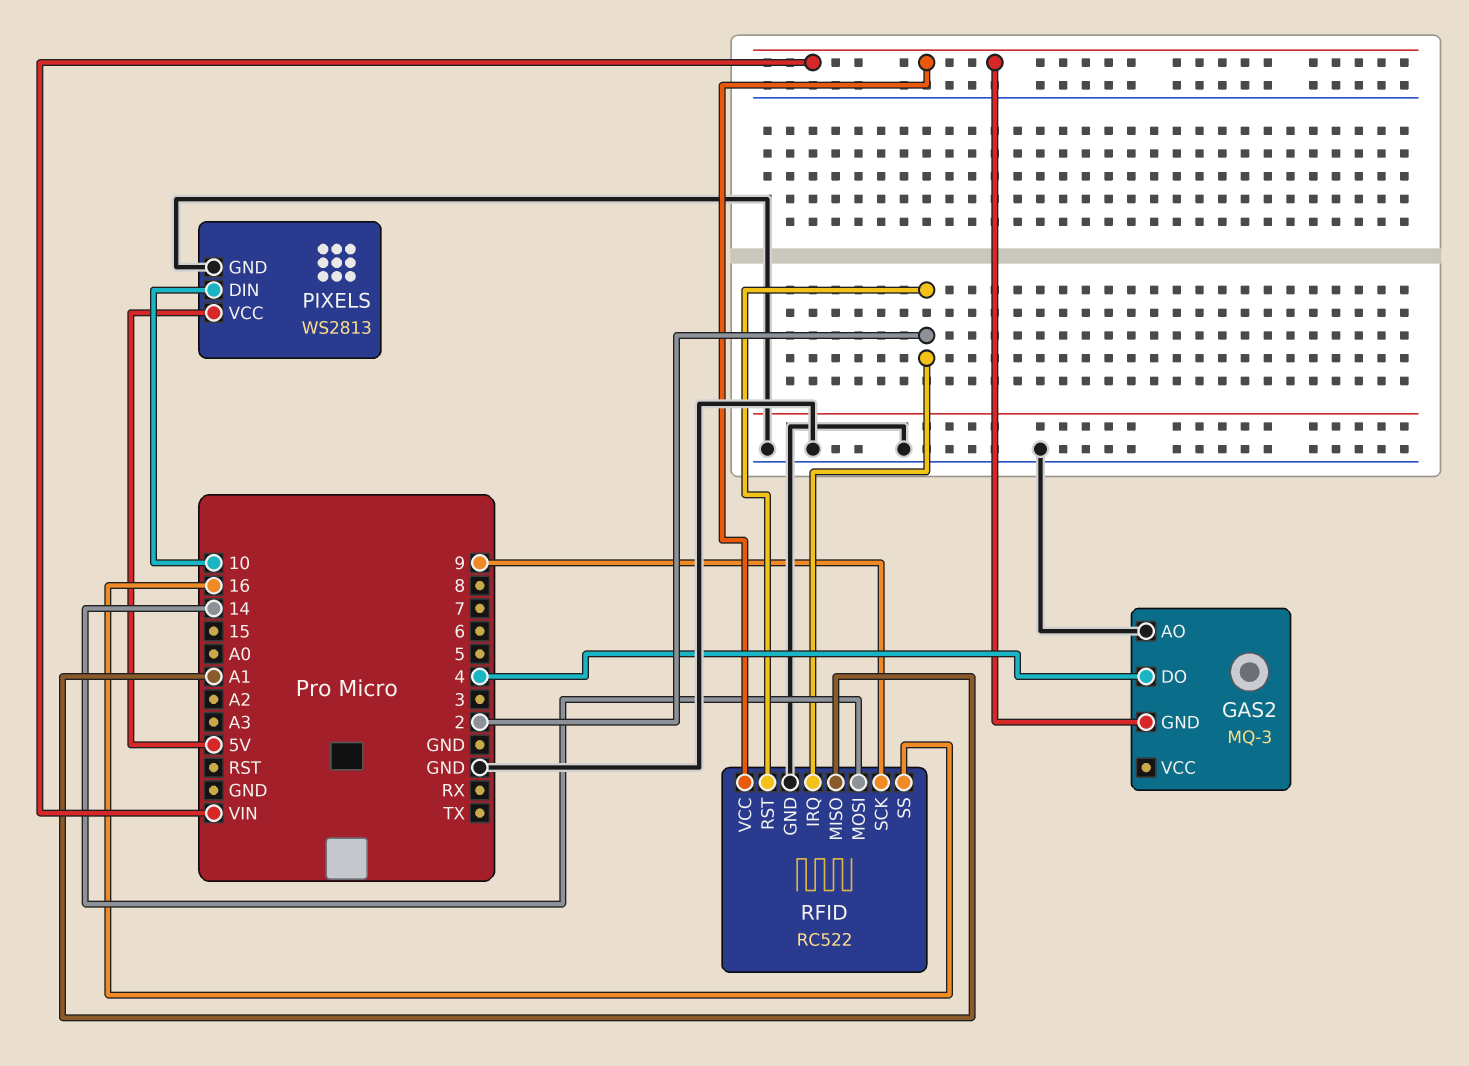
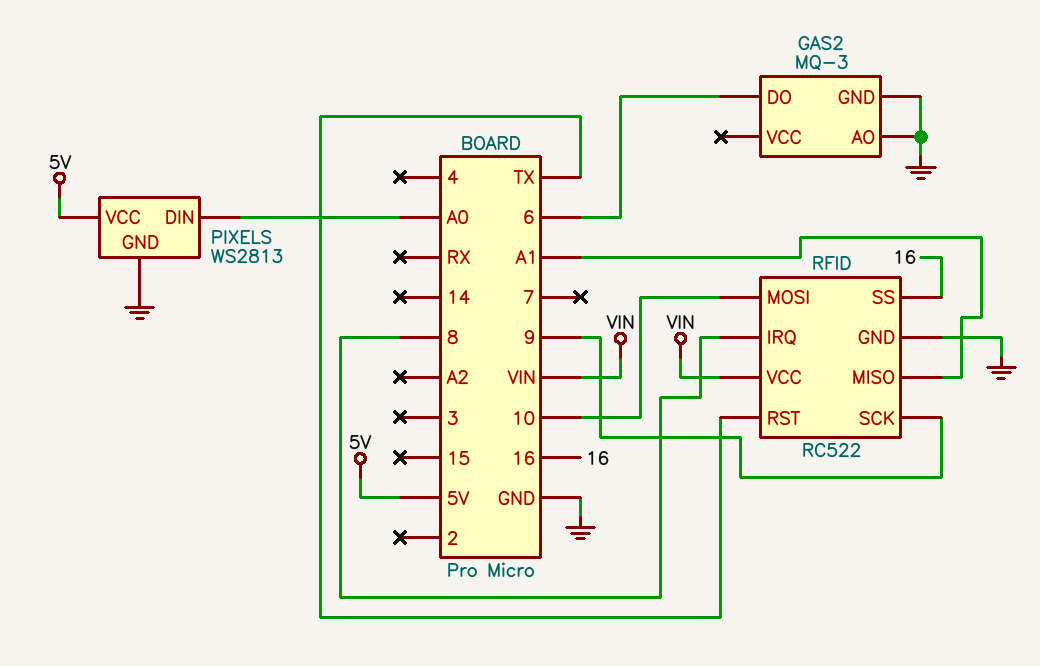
GAS2 pin DO: 4 -> 6
GAS2 pin GND: VIN -> GND
PIXELS pin DIN: 10 -> A0
RFID pin IRQ: 2 -> 8
RFID pin MOSI: 14 -> 10
RFID pin RST: 2 -> TX

